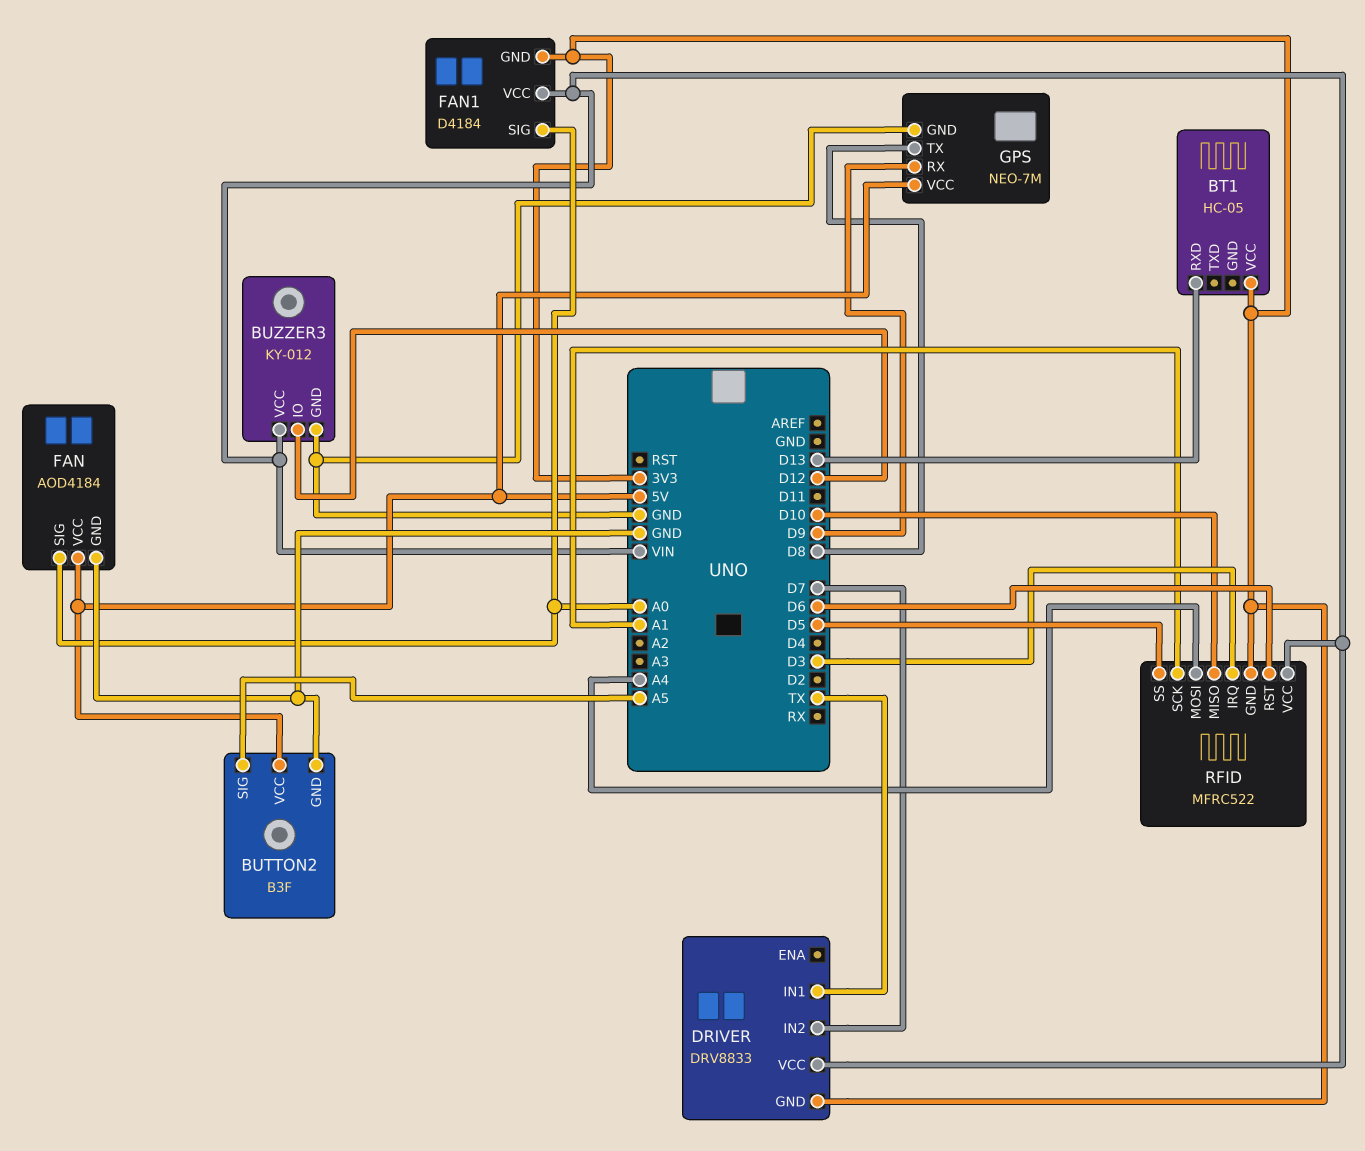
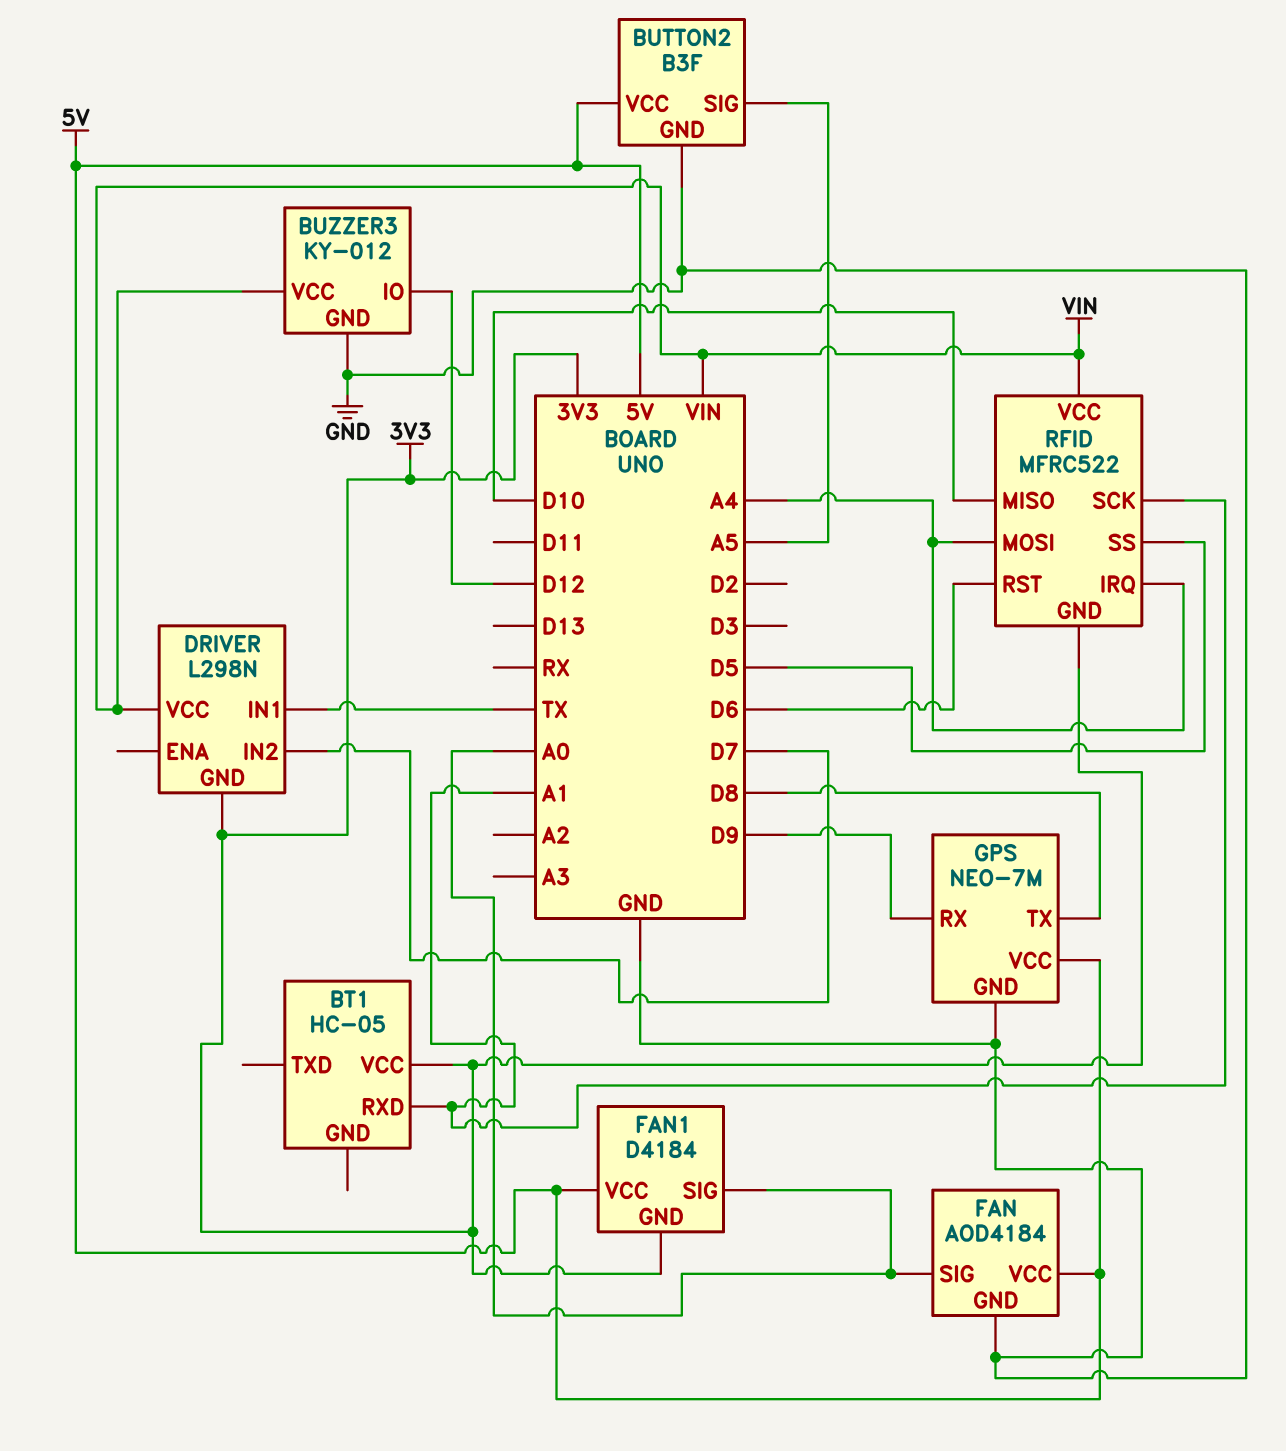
BT1 pin RXD: D13 -> A1
DRIVER: DRV8833 -> L298N
FAN1 pin VCC: VIN -> 5V
RFID pin IRQ: D3 -> A4

